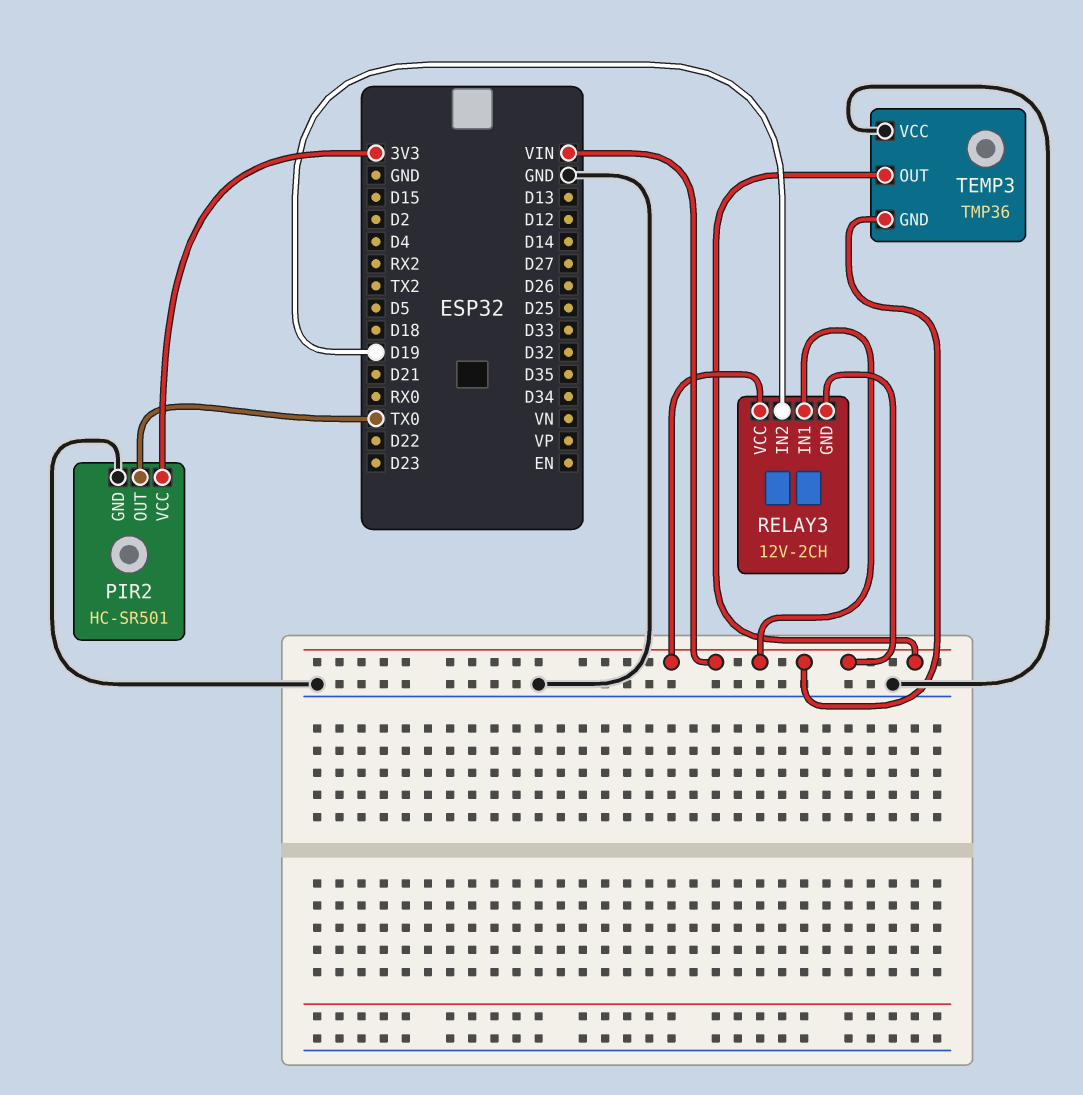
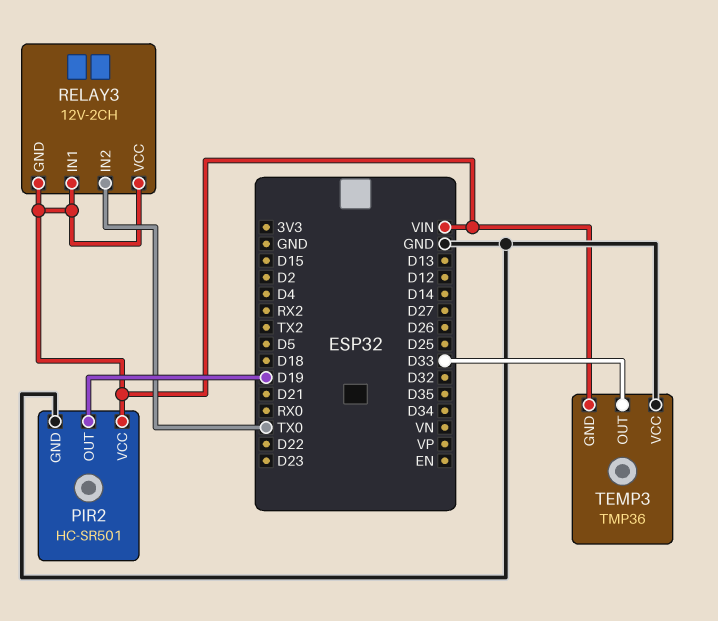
PIR2 pin OUT: TX0 -> D19
PIR2 pin VCC: 3V3 -> VIN
RELAY3 pin IN2: D19 -> TX0
TEMP3 pin OUT: VIN -> D33

